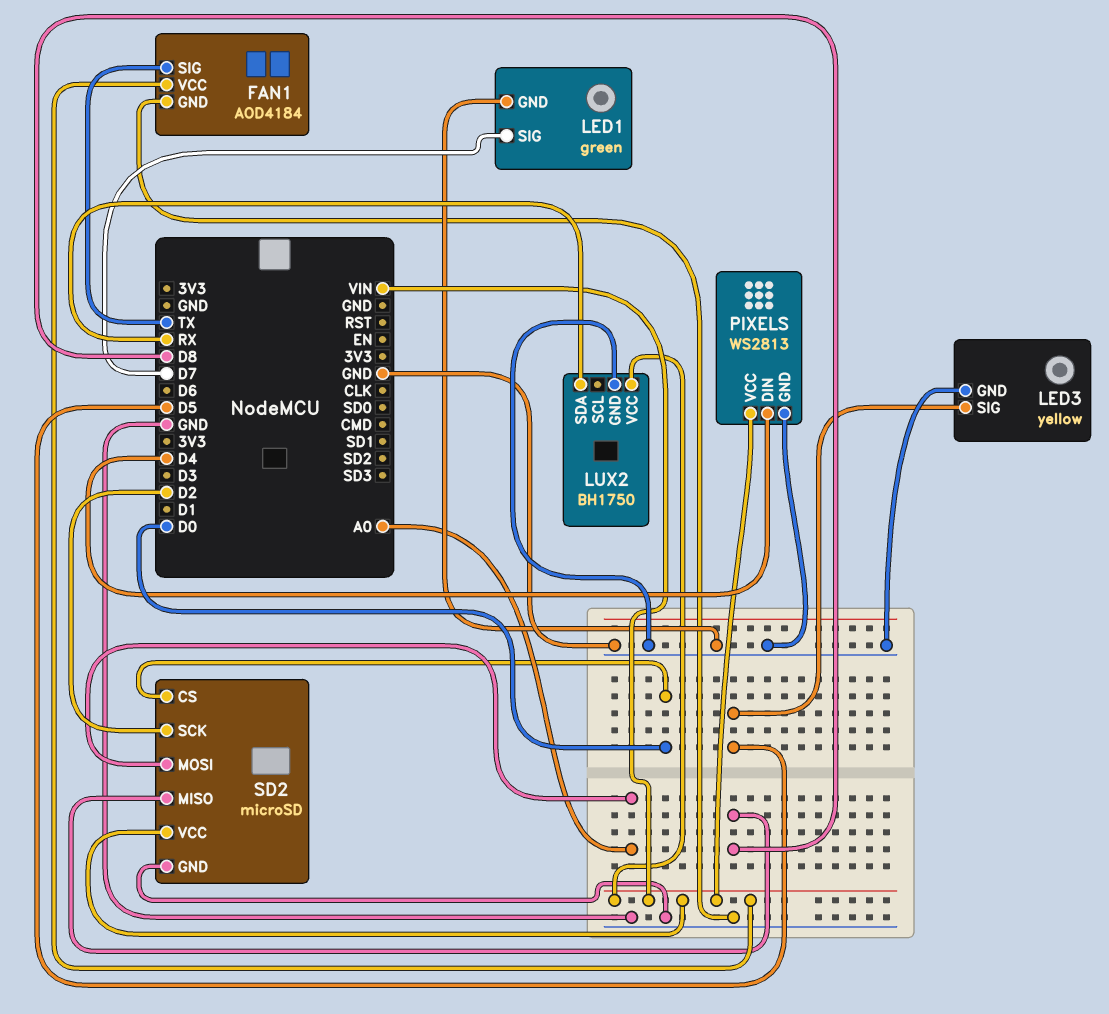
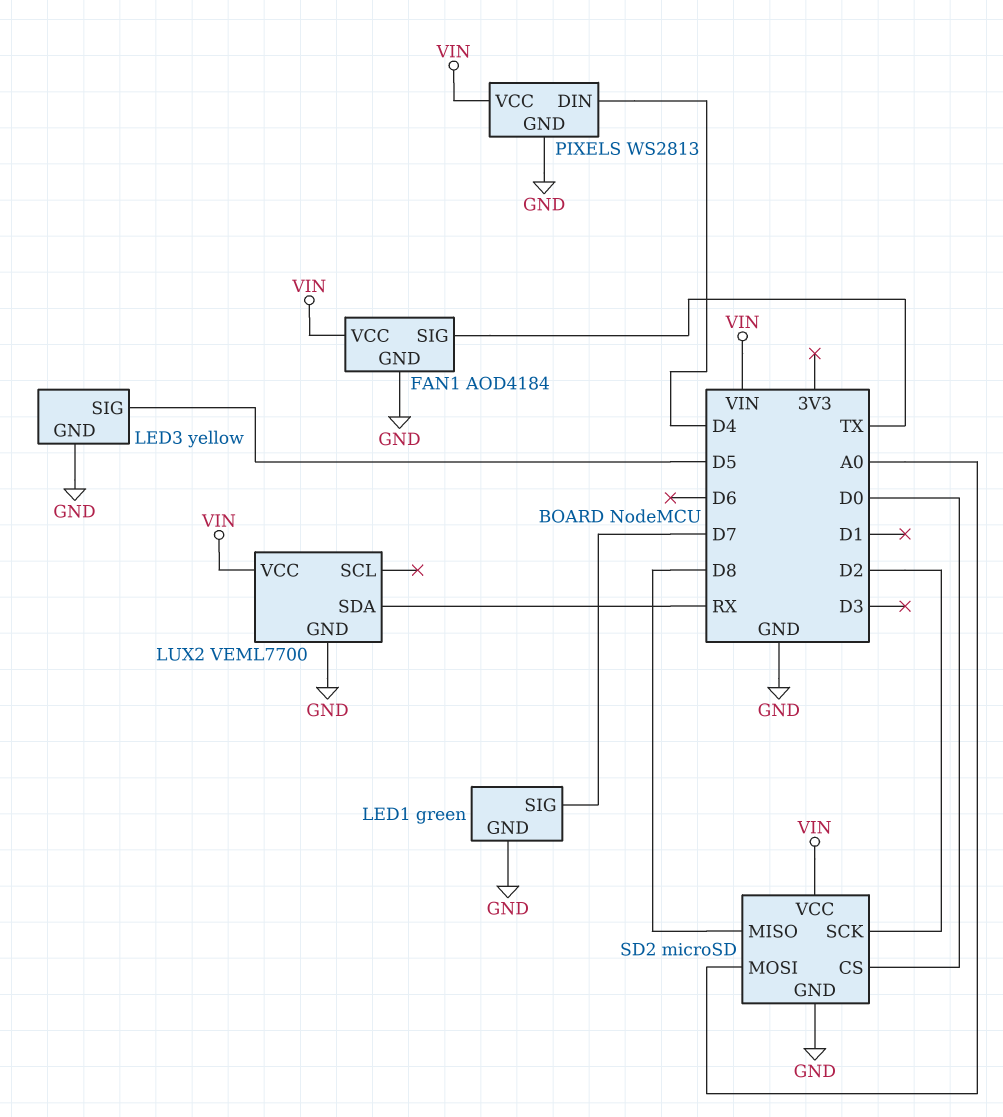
LUX2: BH1750 -> VEML7700

